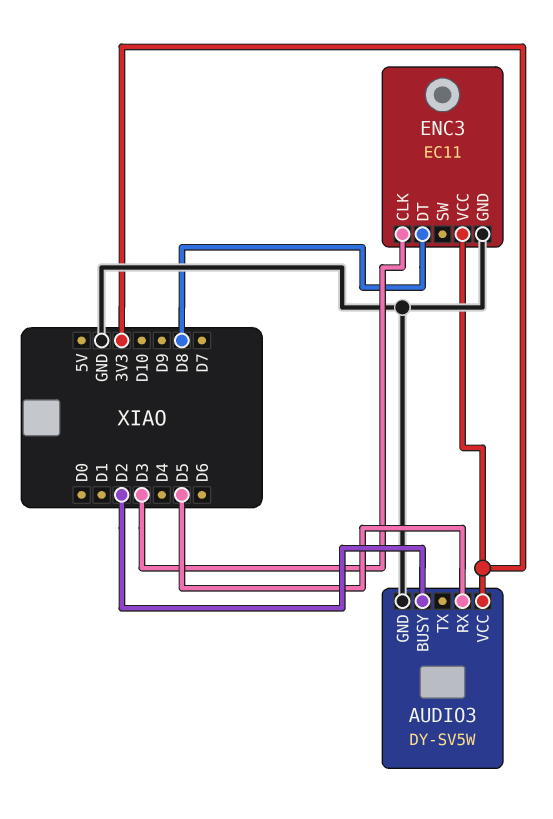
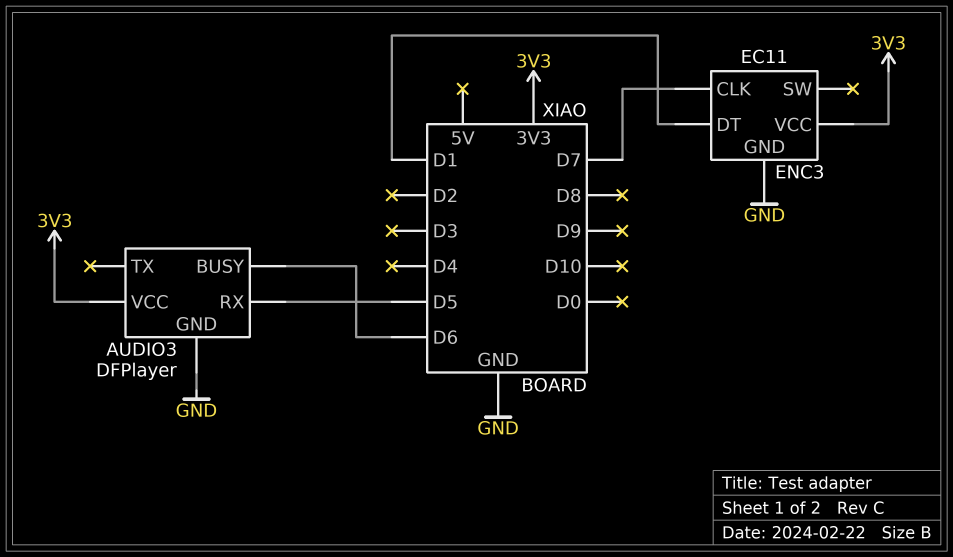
AUDIO3: DY-SV5W -> DFPlayer
AUDIO3 pin BUSY: D2 -> D6
ENC3 pin CLK: D3 -> D7
ENC3 pin DT: D8 -> D1

